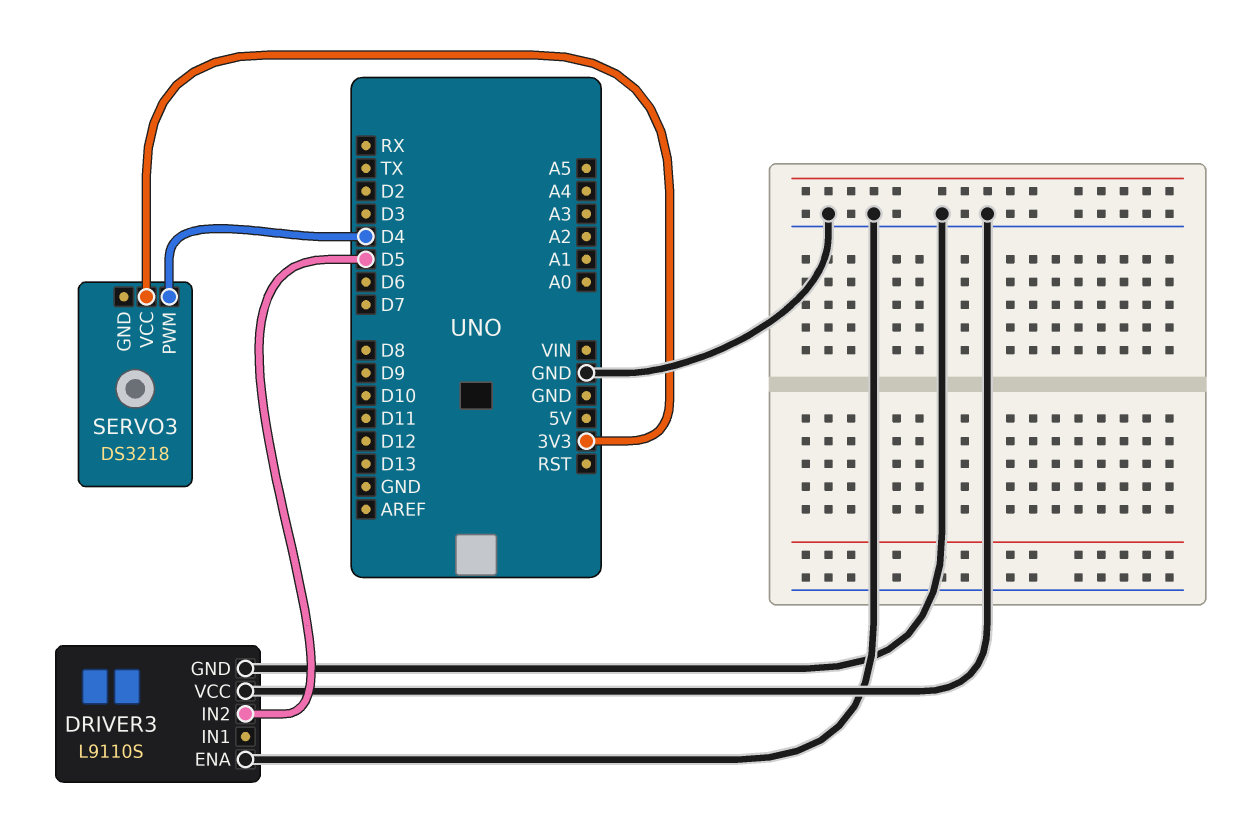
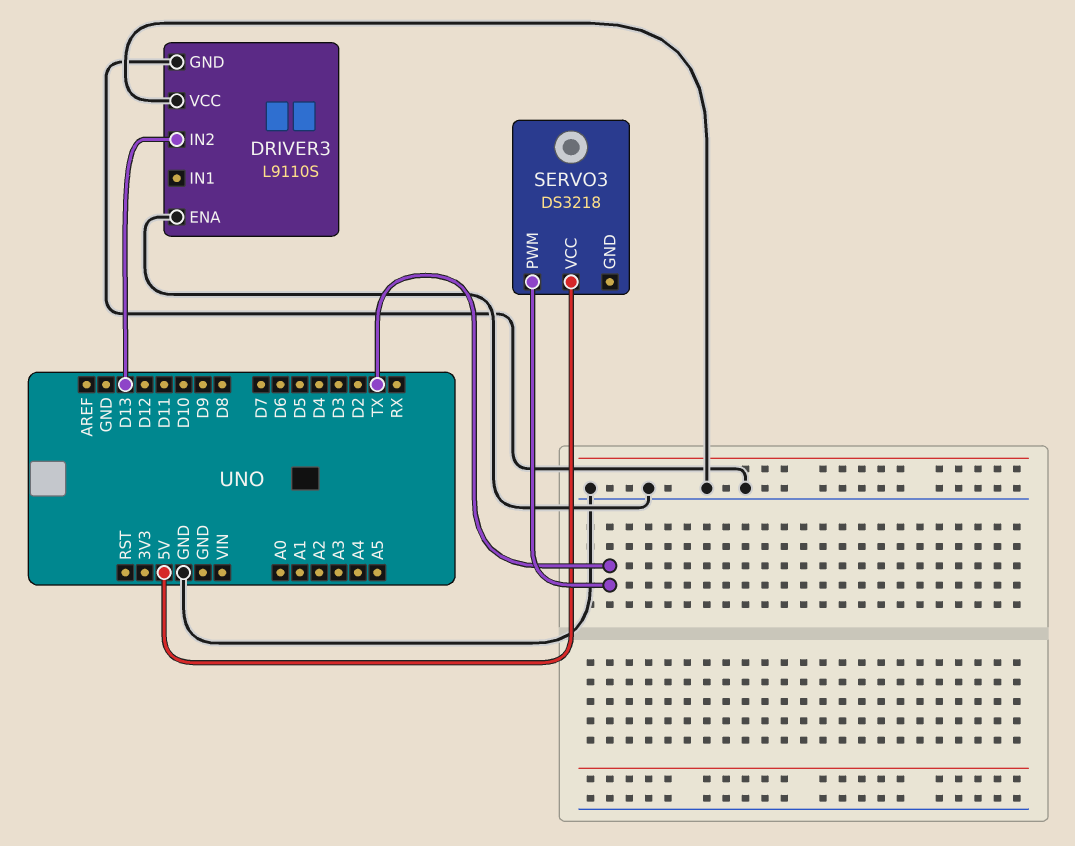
DRIVER3 pin IN2: D5 -> D13
SERVO3 pin PWM: D4 -> TX
SERVO3 pin VCC: 3V3 -> 5V

